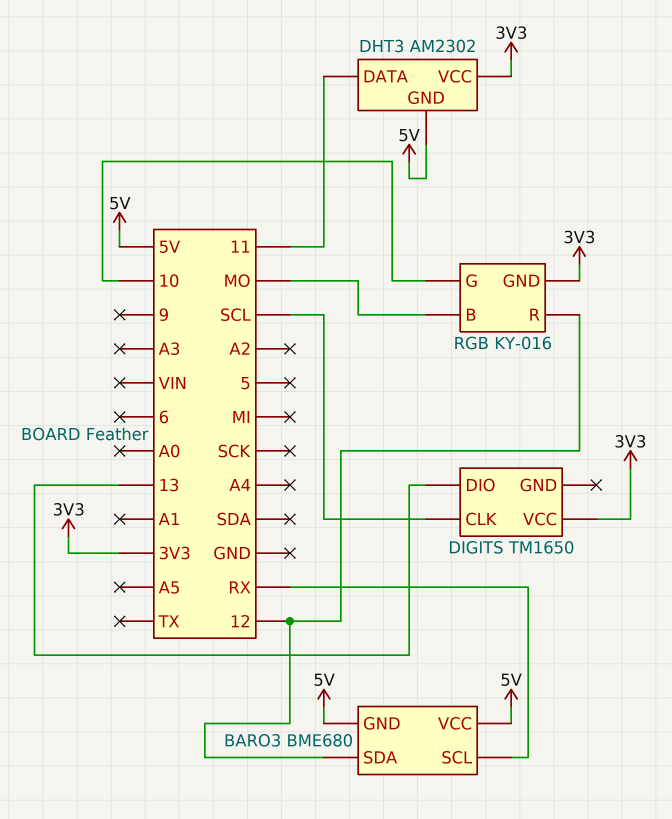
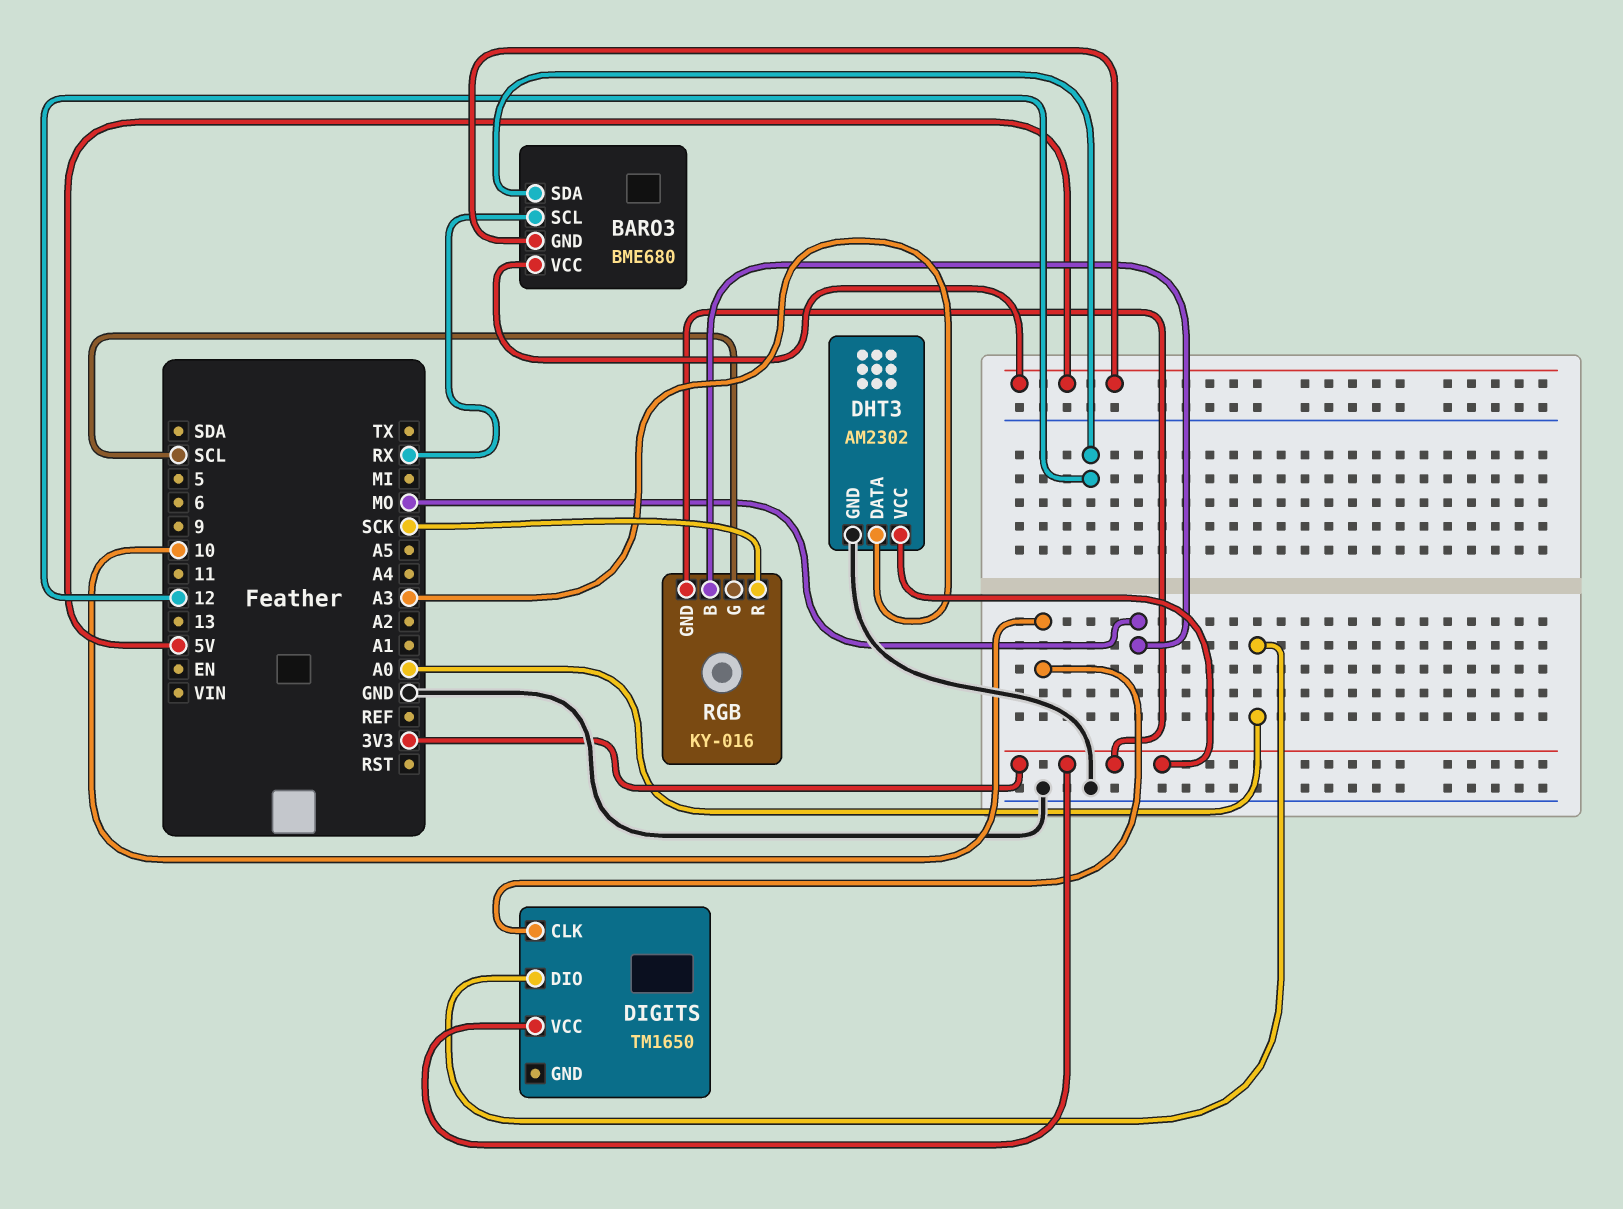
DHT3 pin DATA: 11 -> A3
DHT3 pin GND: 5V -> GND
DIGITS pin CLK: SCL -> 10
DIGITS pin DIO: 13 -> A0
RGB pin G: 10 -> SCL
RGB pin R: 12 -> SCK

